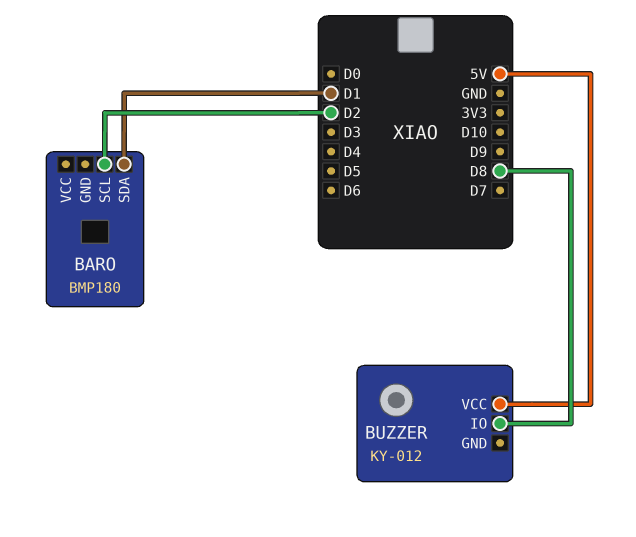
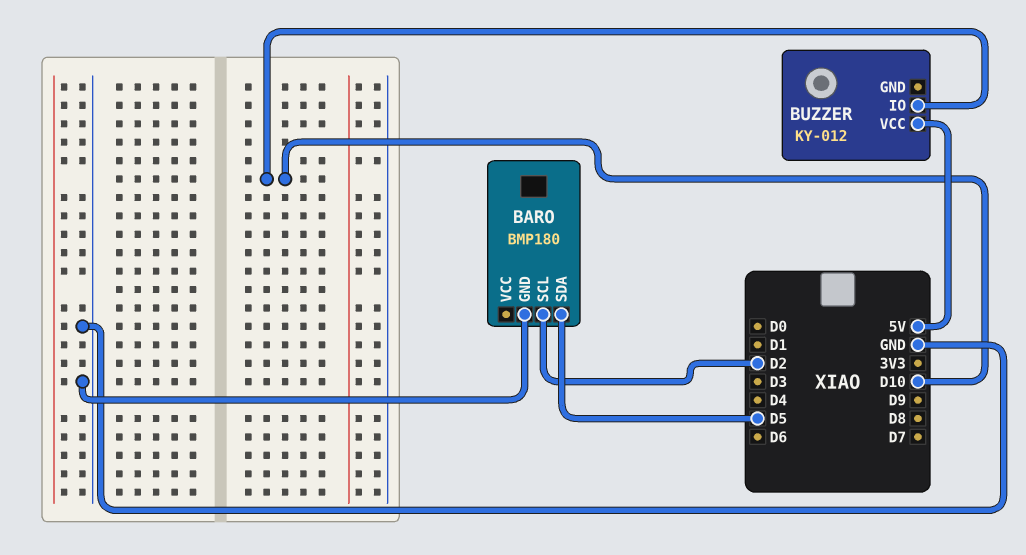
BARO pin GND: none -> GND
BARO pin SDA: D1 -> D5
BUZZER pin IO: D8 -> D10

